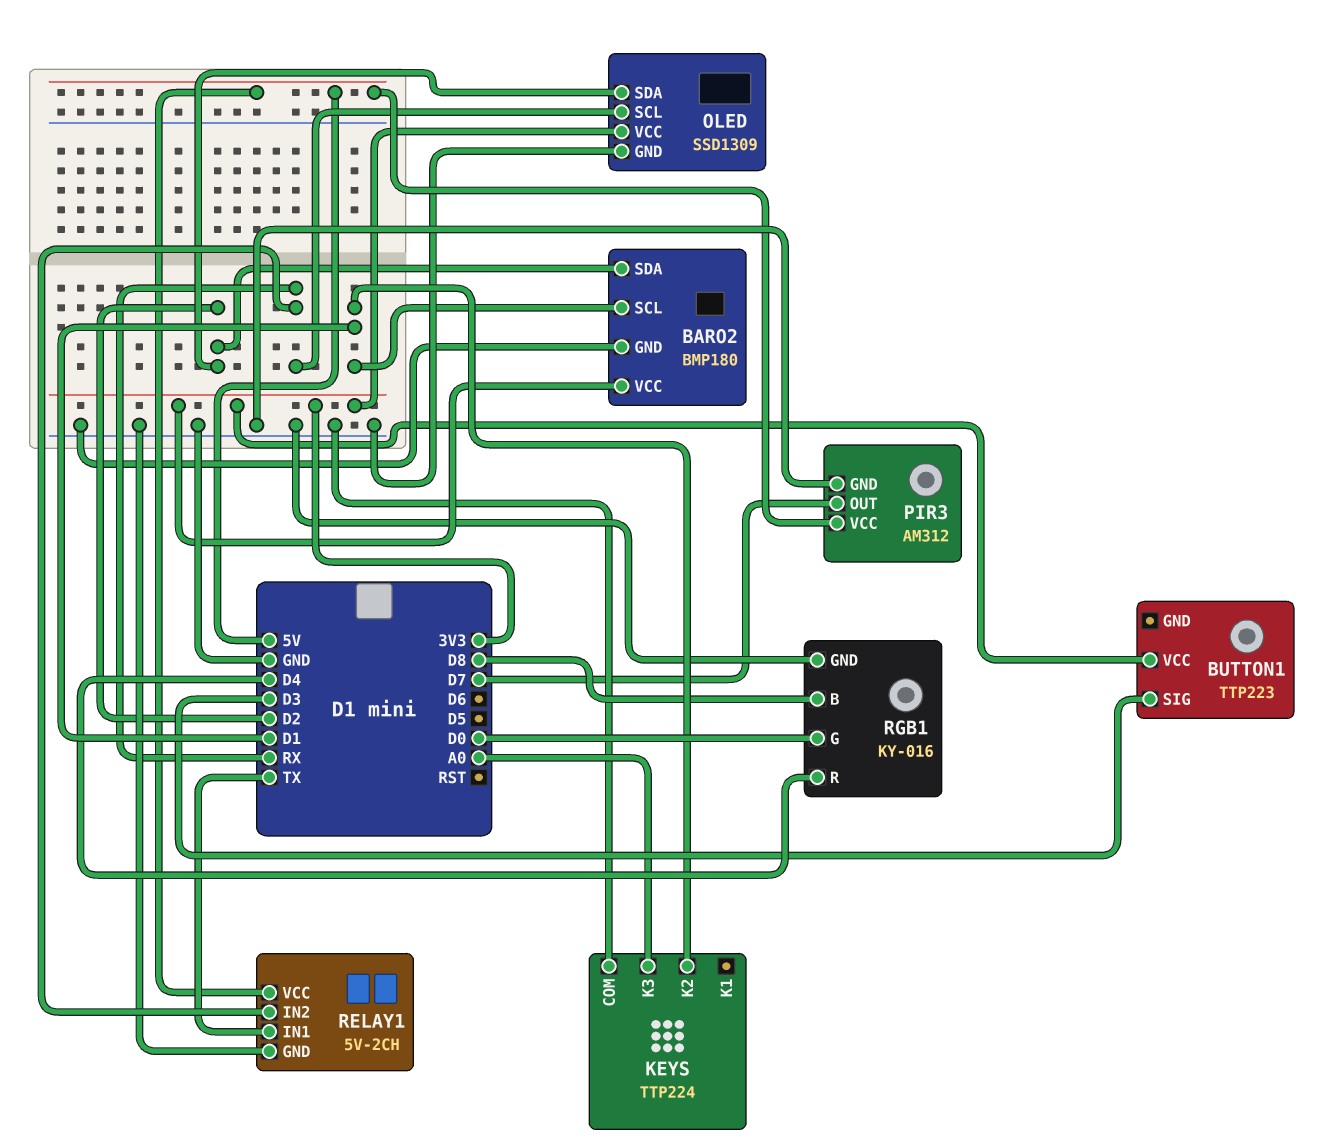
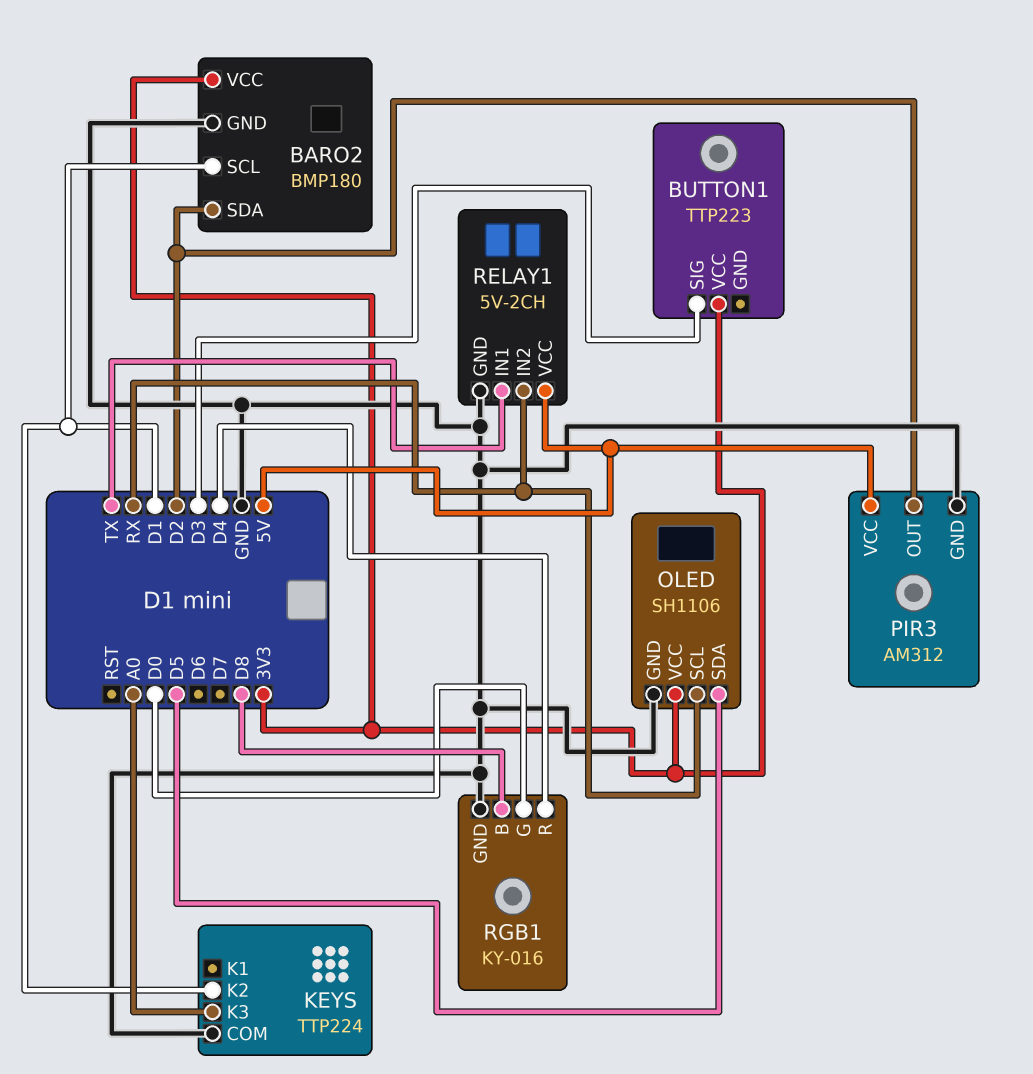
OLED: SSD1309 -> SH1106
OLED pin SDA: D2 -> D5
PIR3 pin OUT: D7 -> D2

